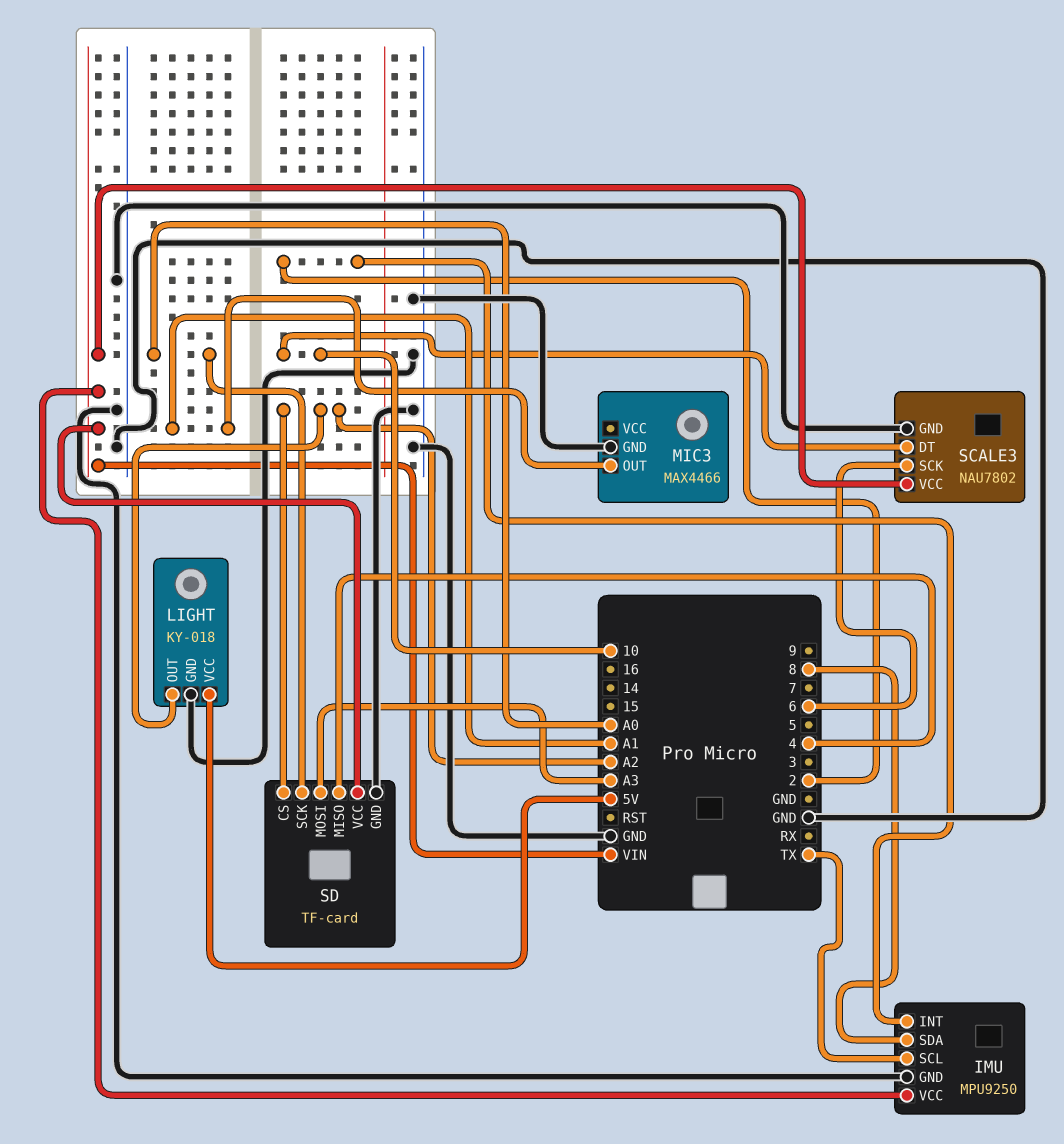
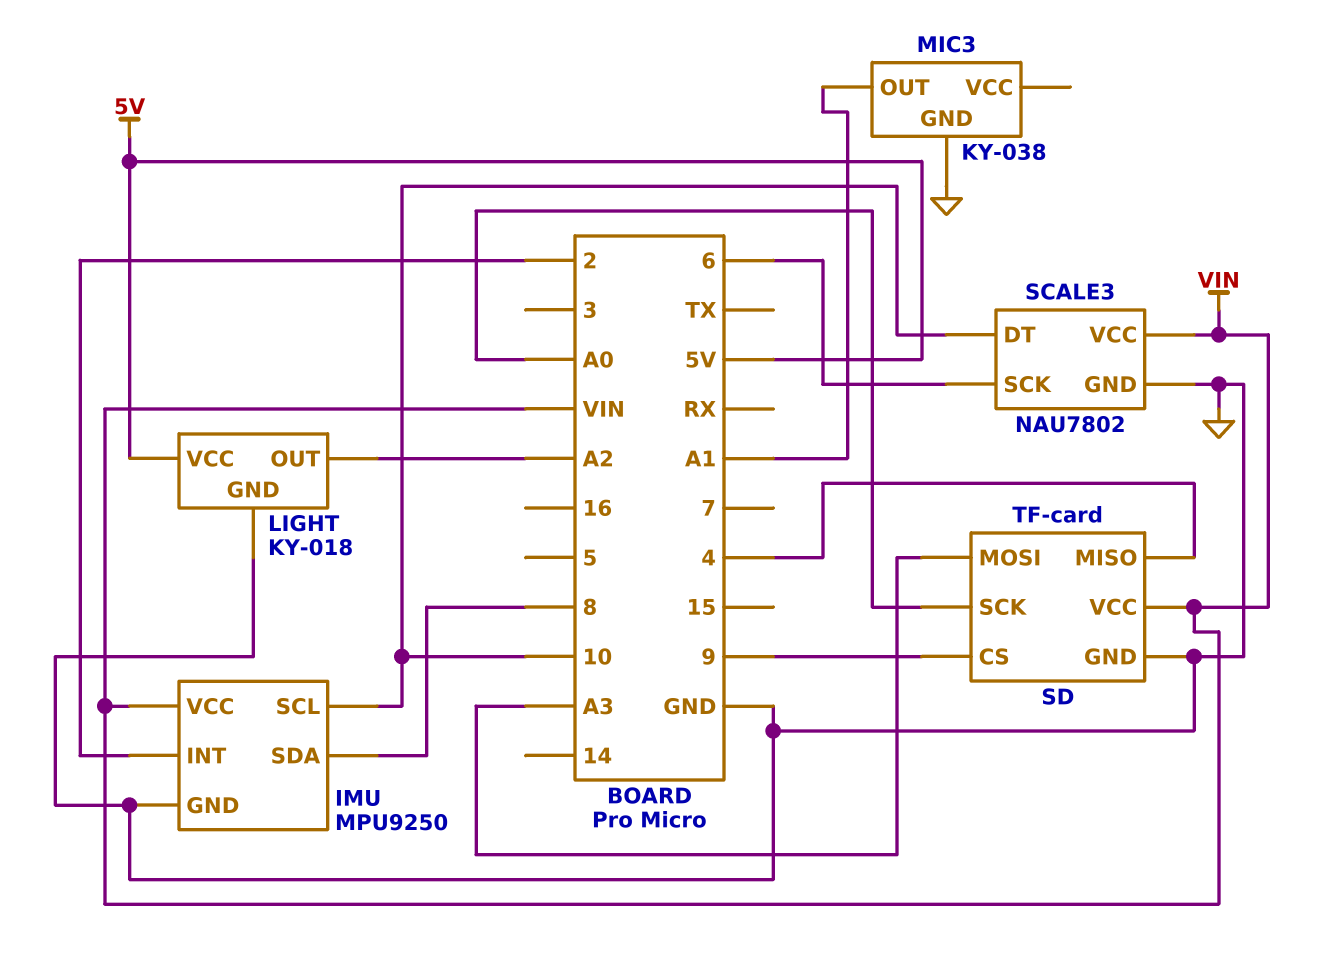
IMU pin SCL: TX -> 10
MIC3: MAX4466 -> KY-038
SD pin CS: A2 -> 9

